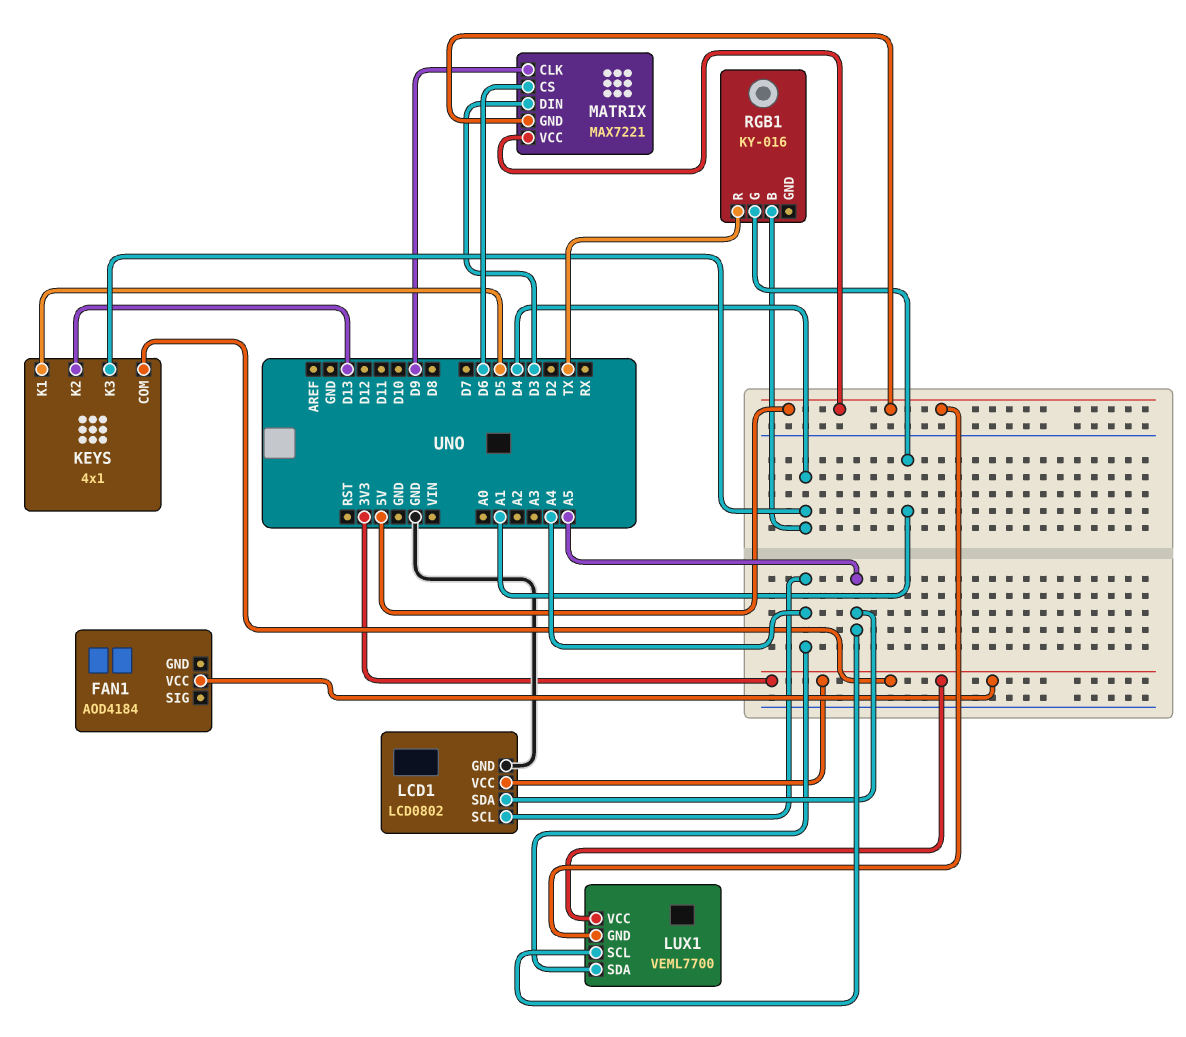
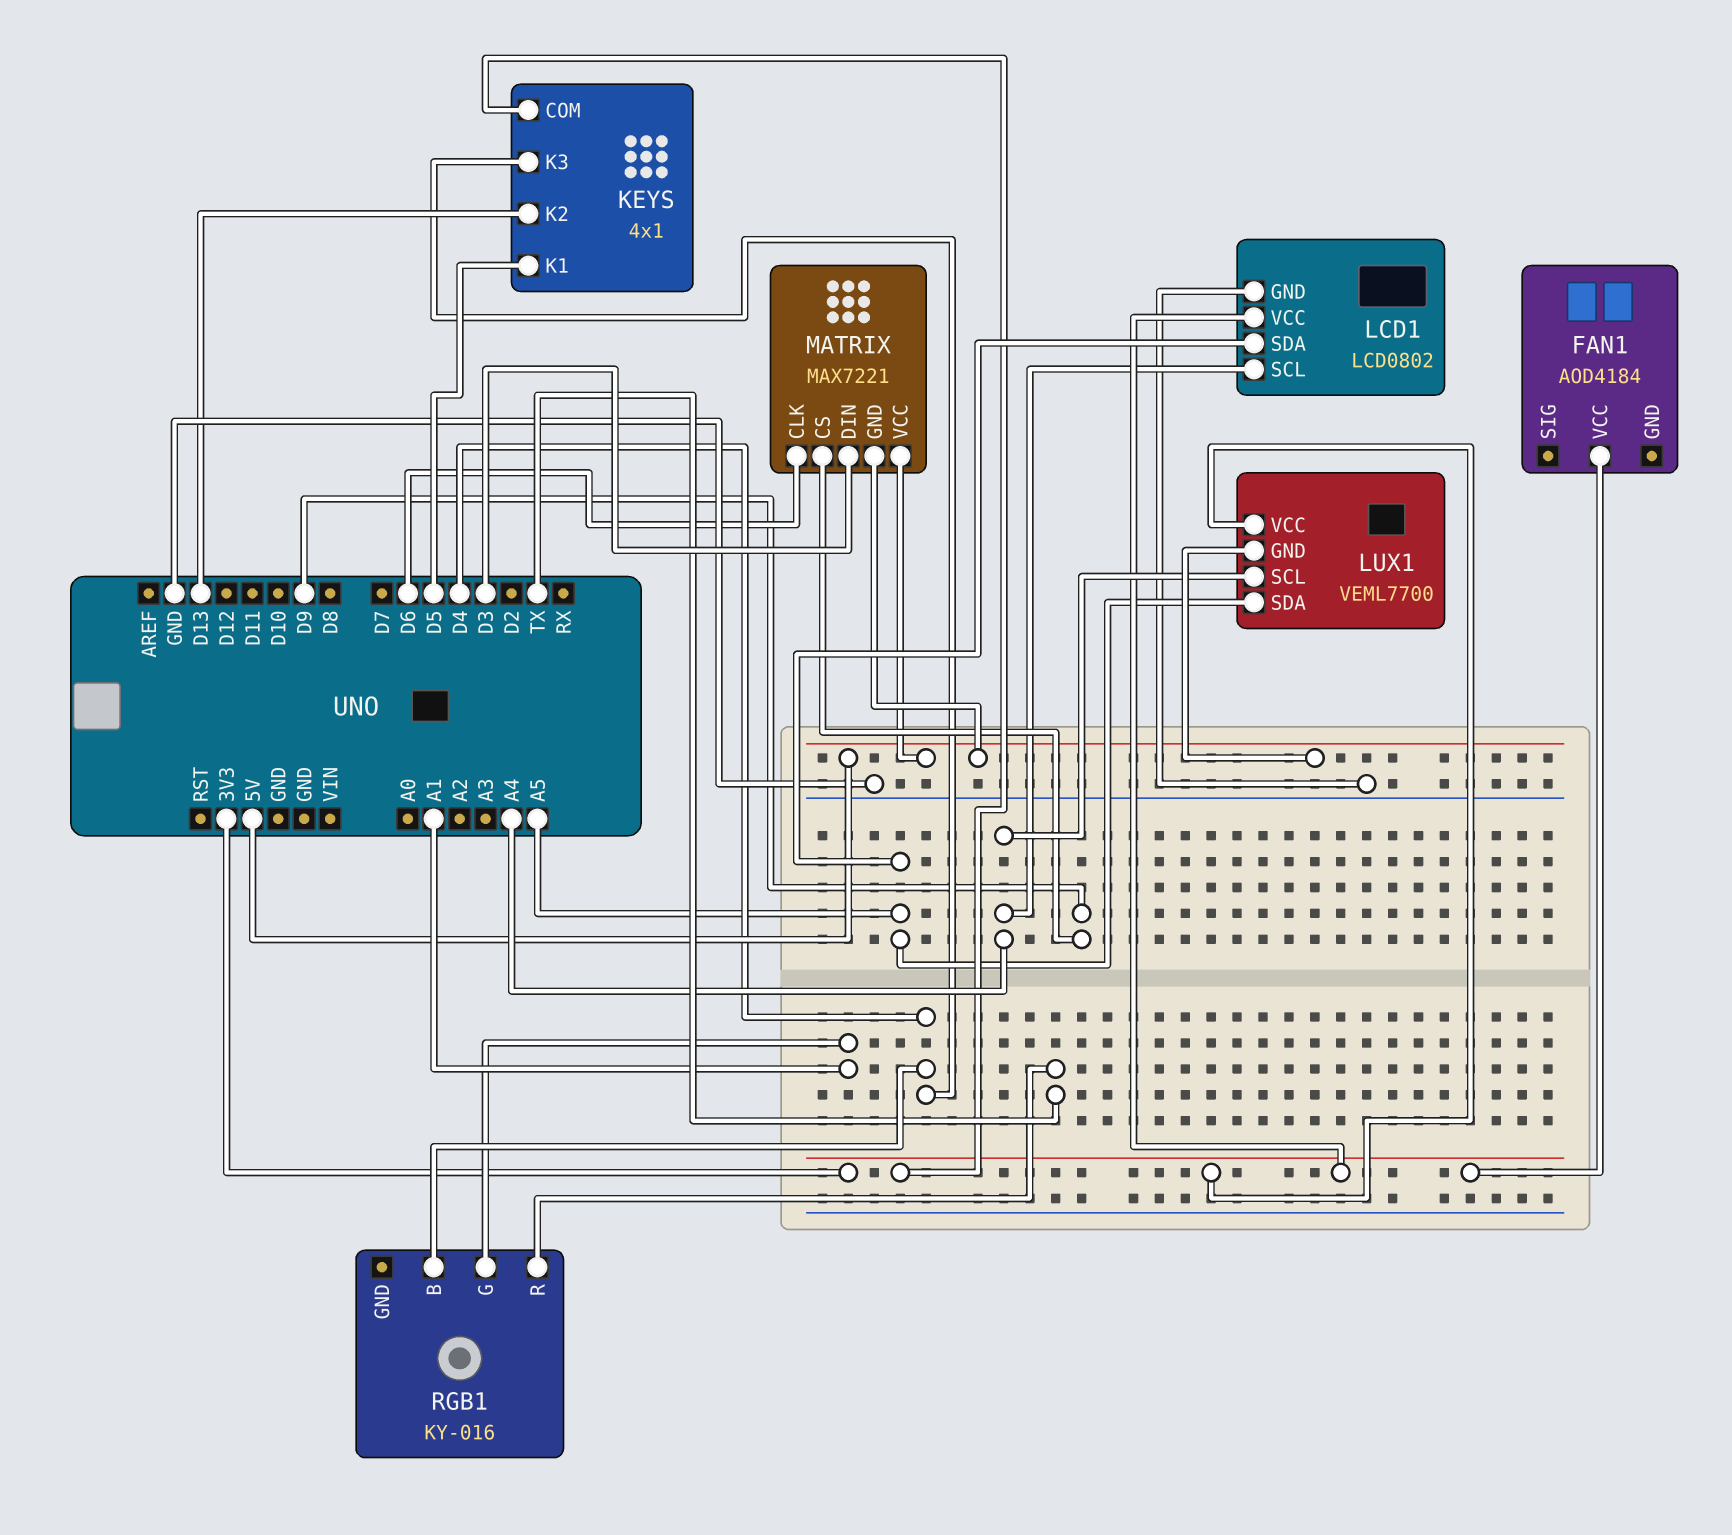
LUX1 pin SCL: A5 -> A4
LUX1 pin SDA: A4 -> A5
MATRIX pin CLK: D9 -> D6
MATRIX pin CS: D6 -> D9

